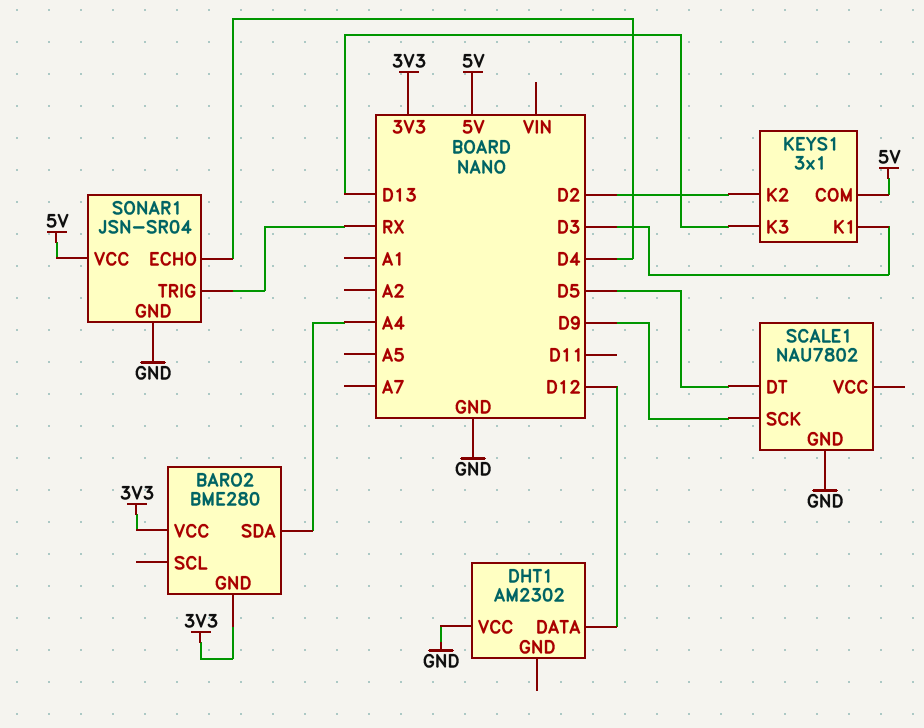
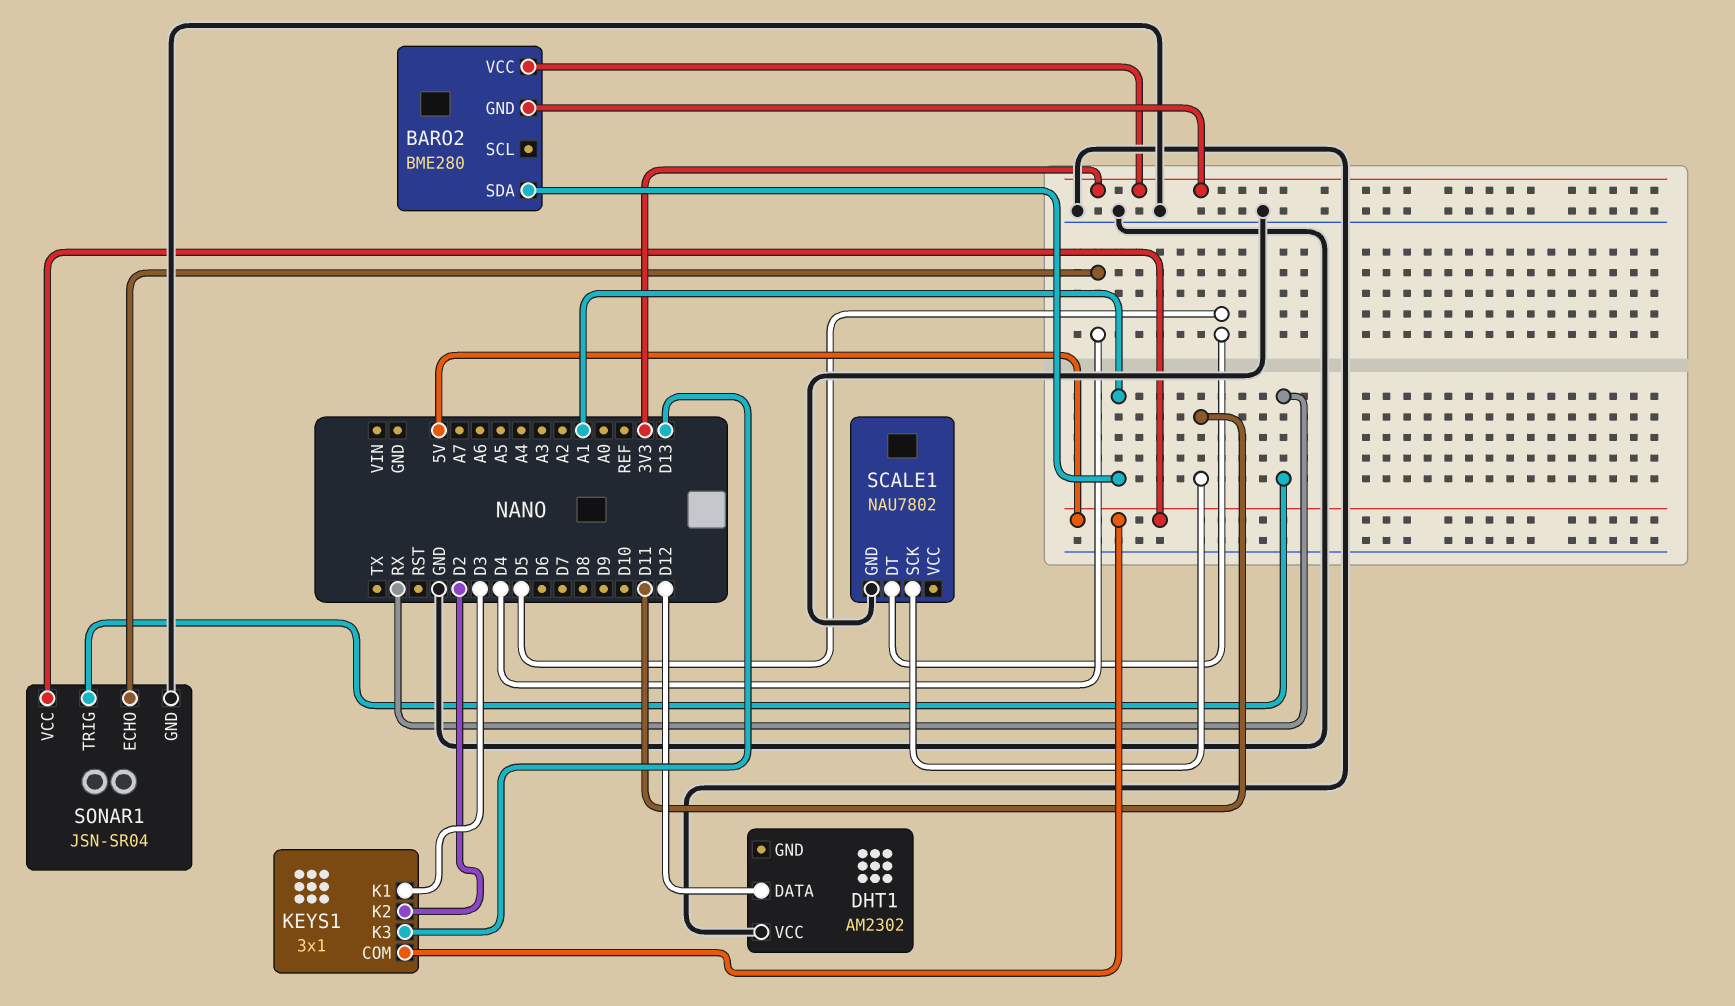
BARO2 pin SDA: A4 -> A1
SCALE1 pin SCK: D9 -> D11

